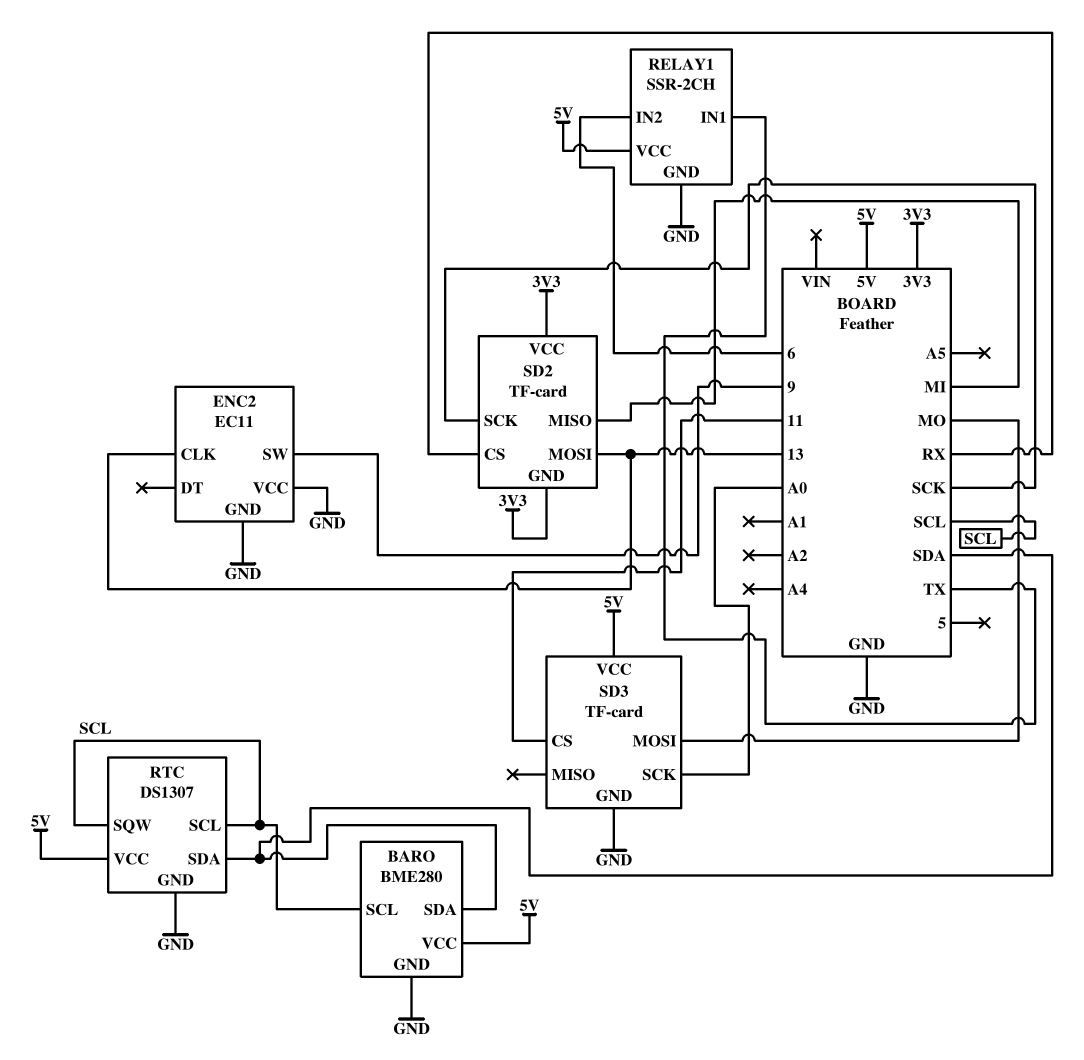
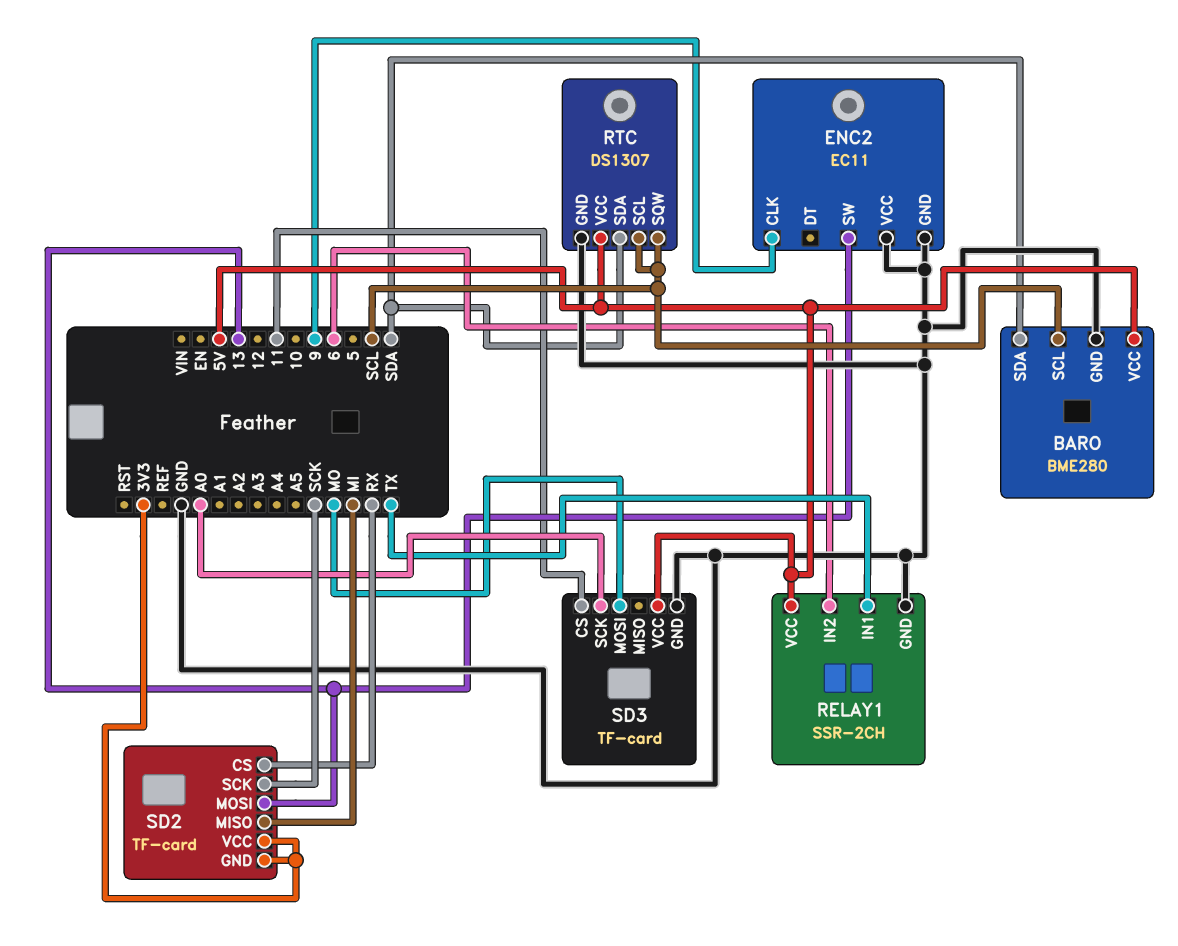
ENC2 pin CLK: 13 -> 9
ENC2 pin SW: 9 -> 13

